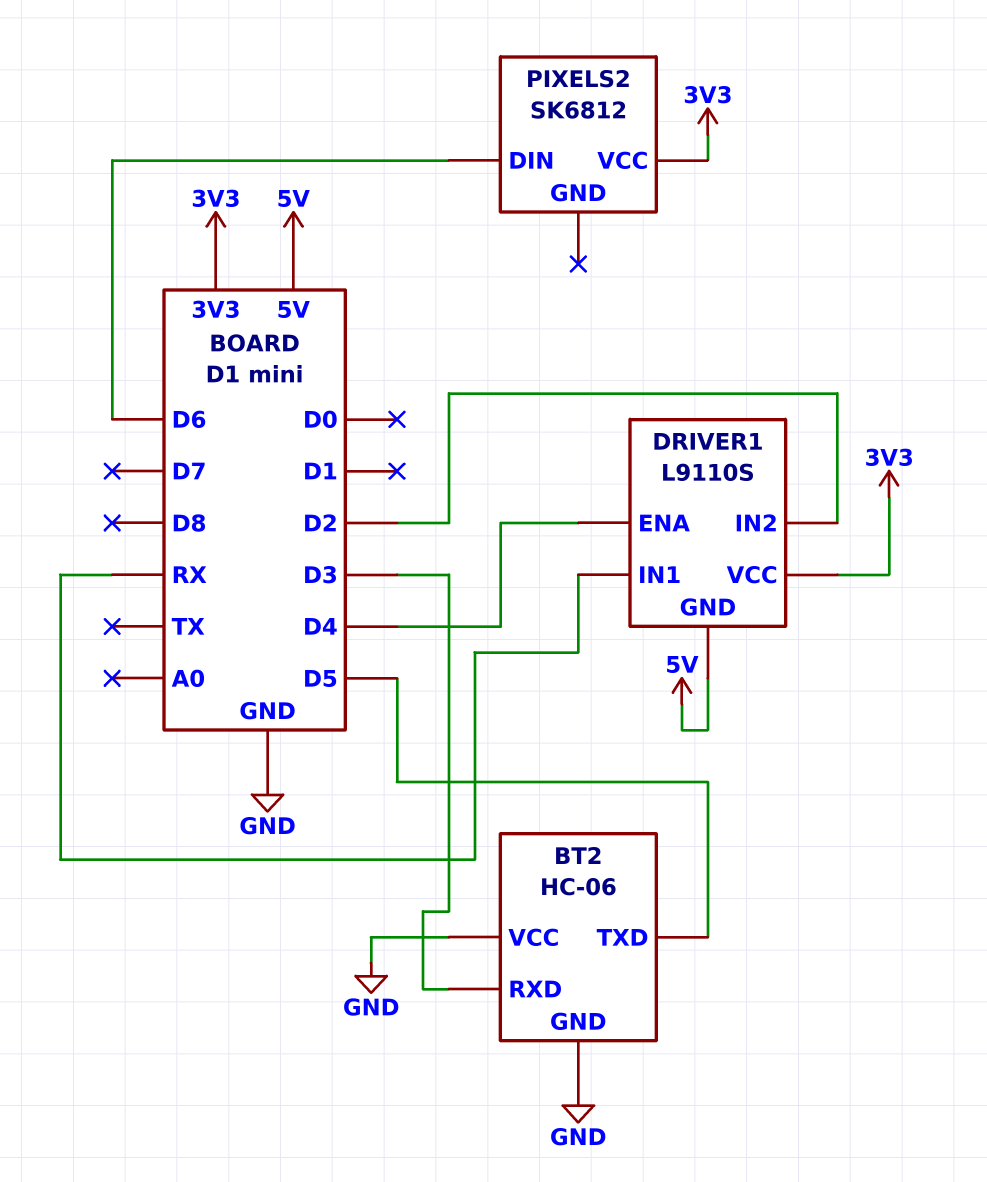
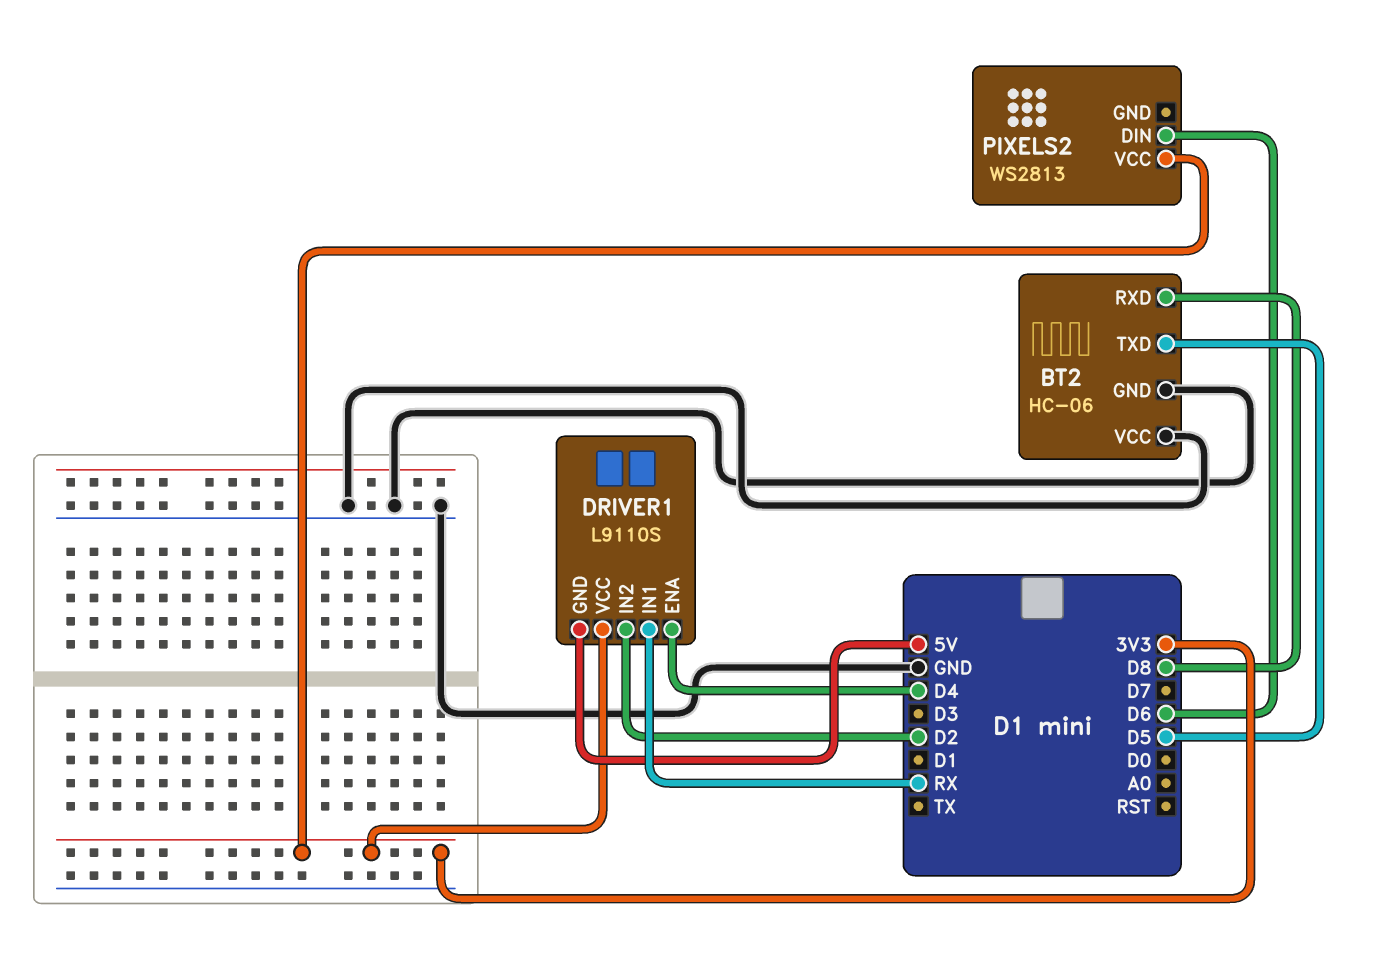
BT2 pin RXD: D3 -> D8
PIXELS2: SK6812 -> WS2813

